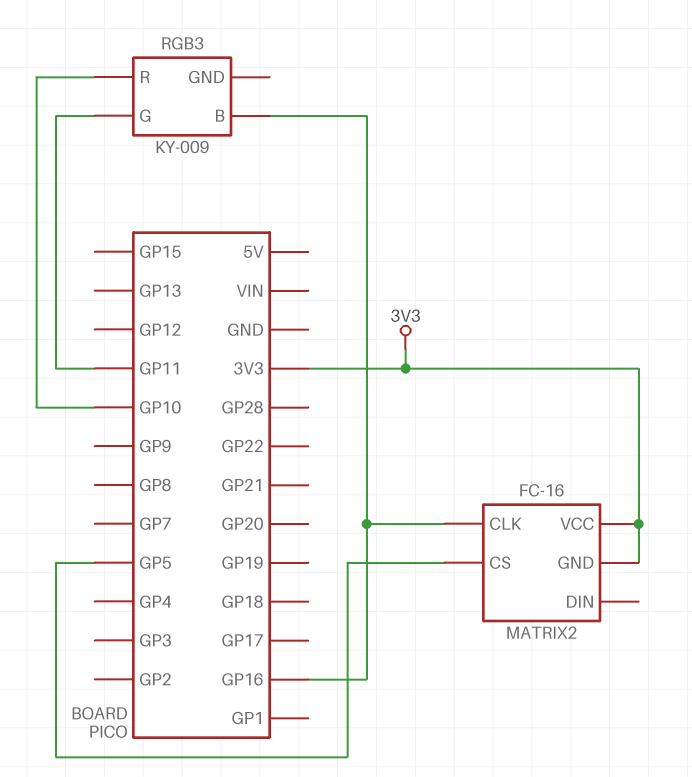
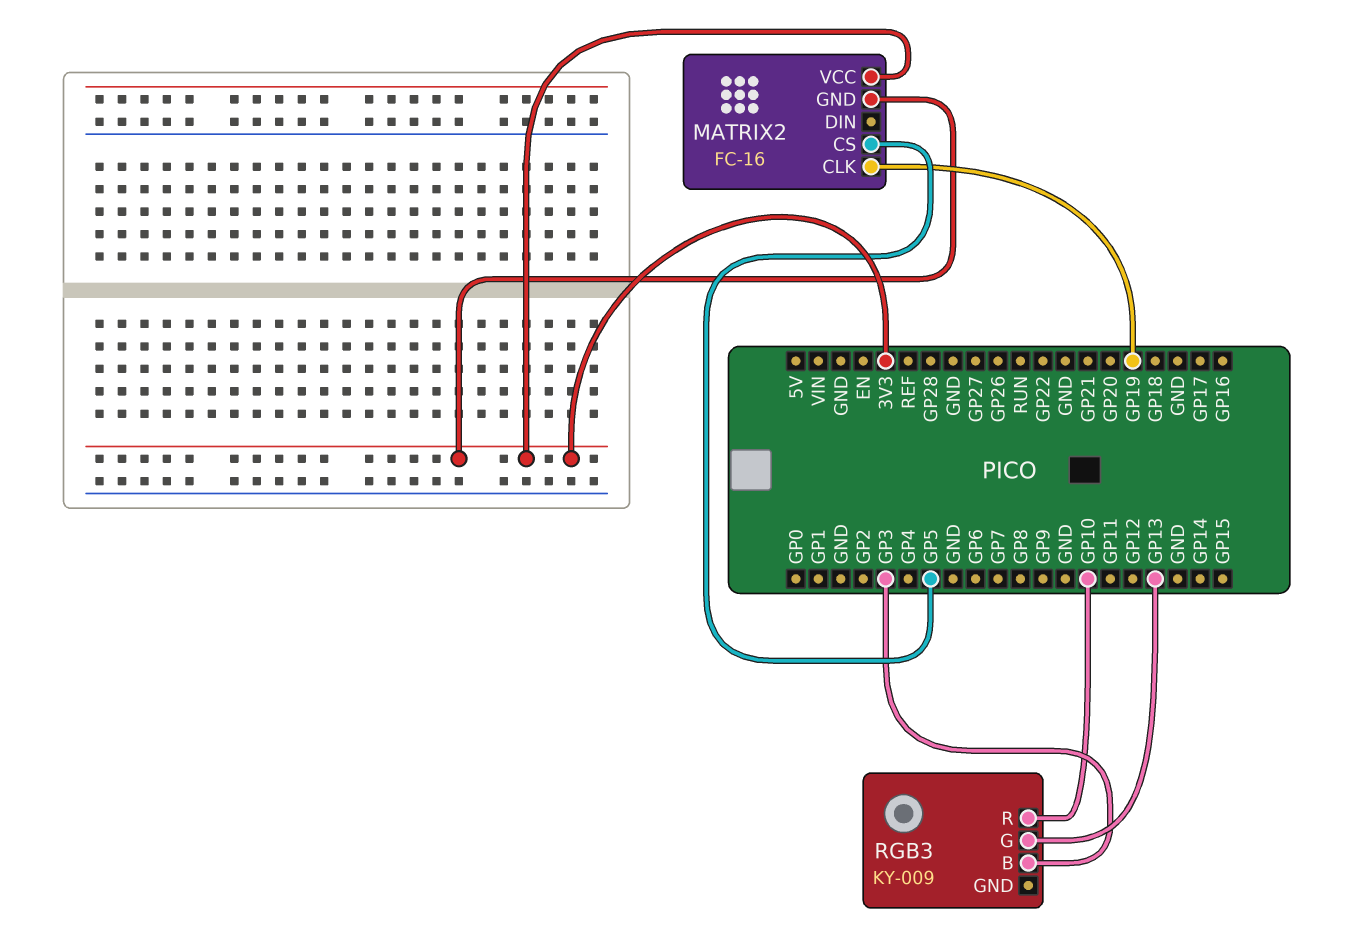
MATRIX2 pin CLK: GP16 -> GP19
RGB3 pin B: GP16 -> GP3
RGB3 pin G: GP11 -> GP13

